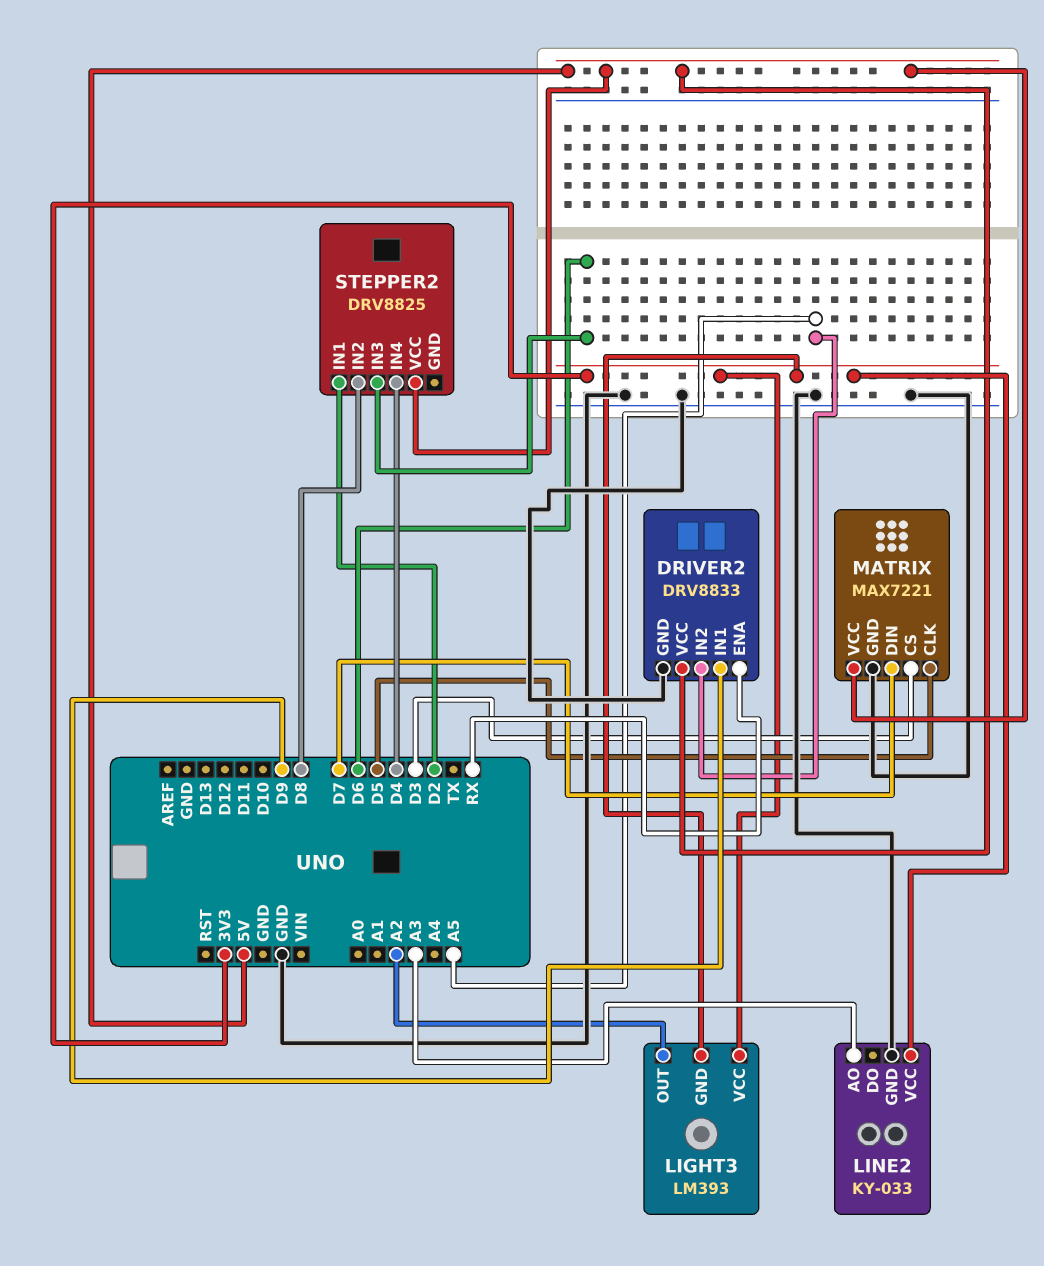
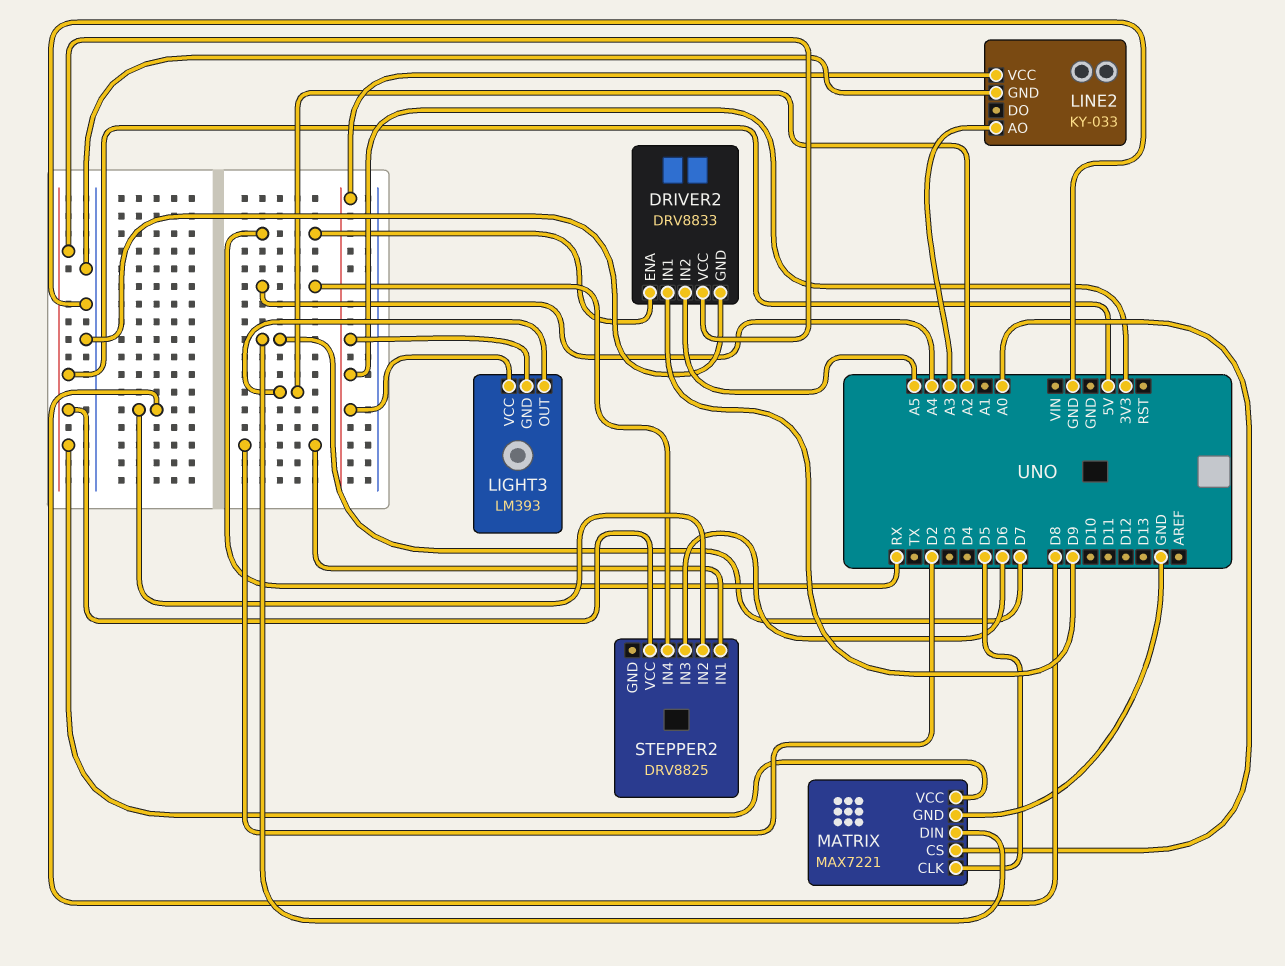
MATRIX pin CS: D3 -> A0
STEPPER2 pin IN4: D4 -> A4

